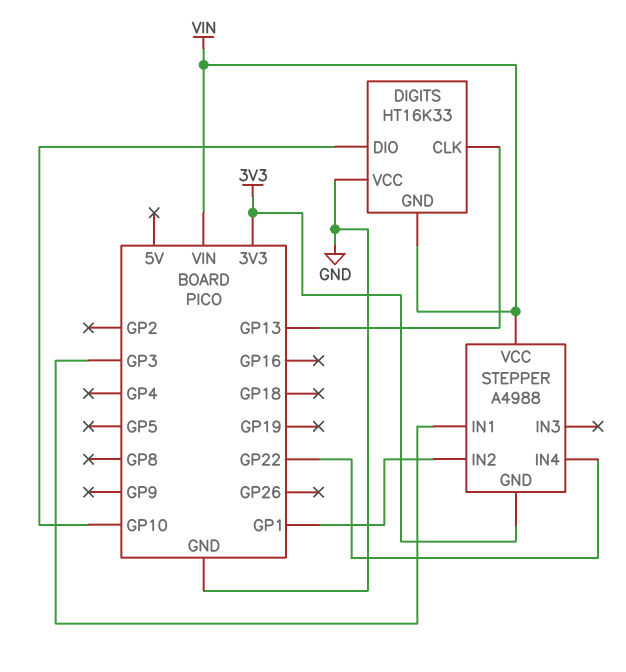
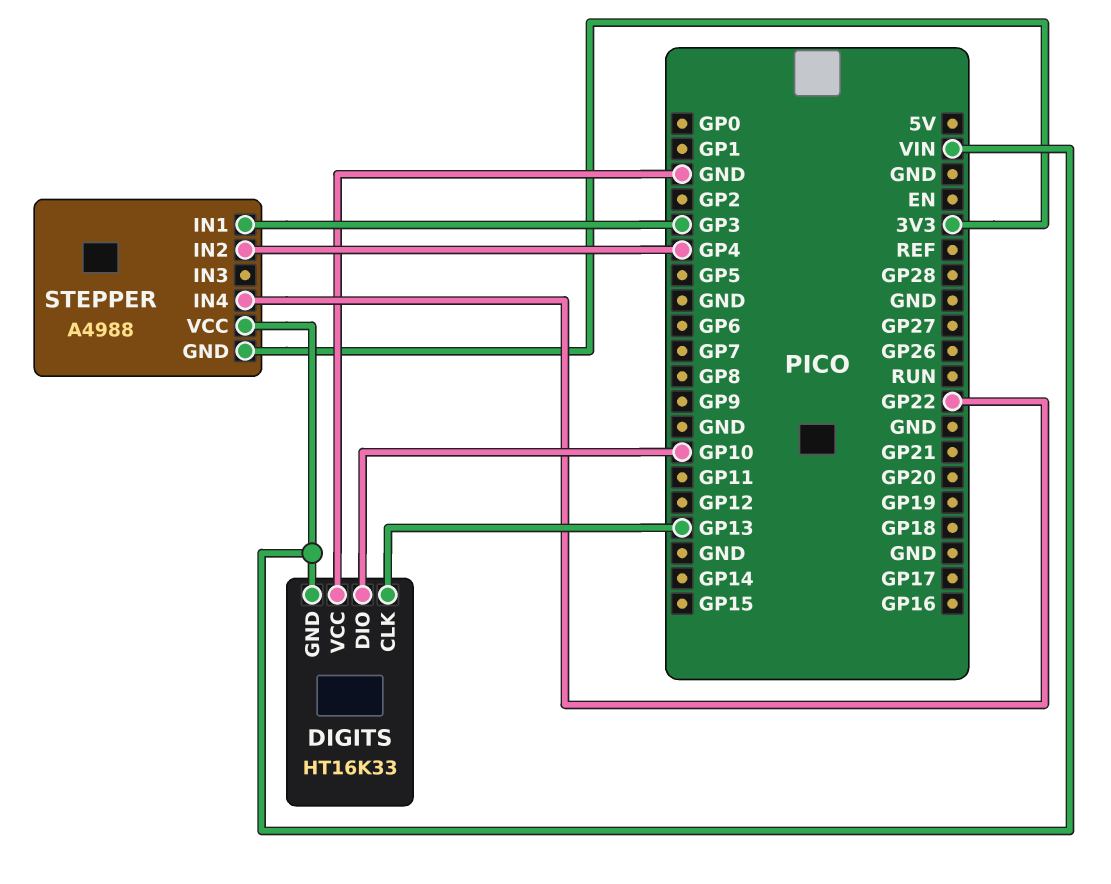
STEPPER pin IN2: GP1 -> GP4

